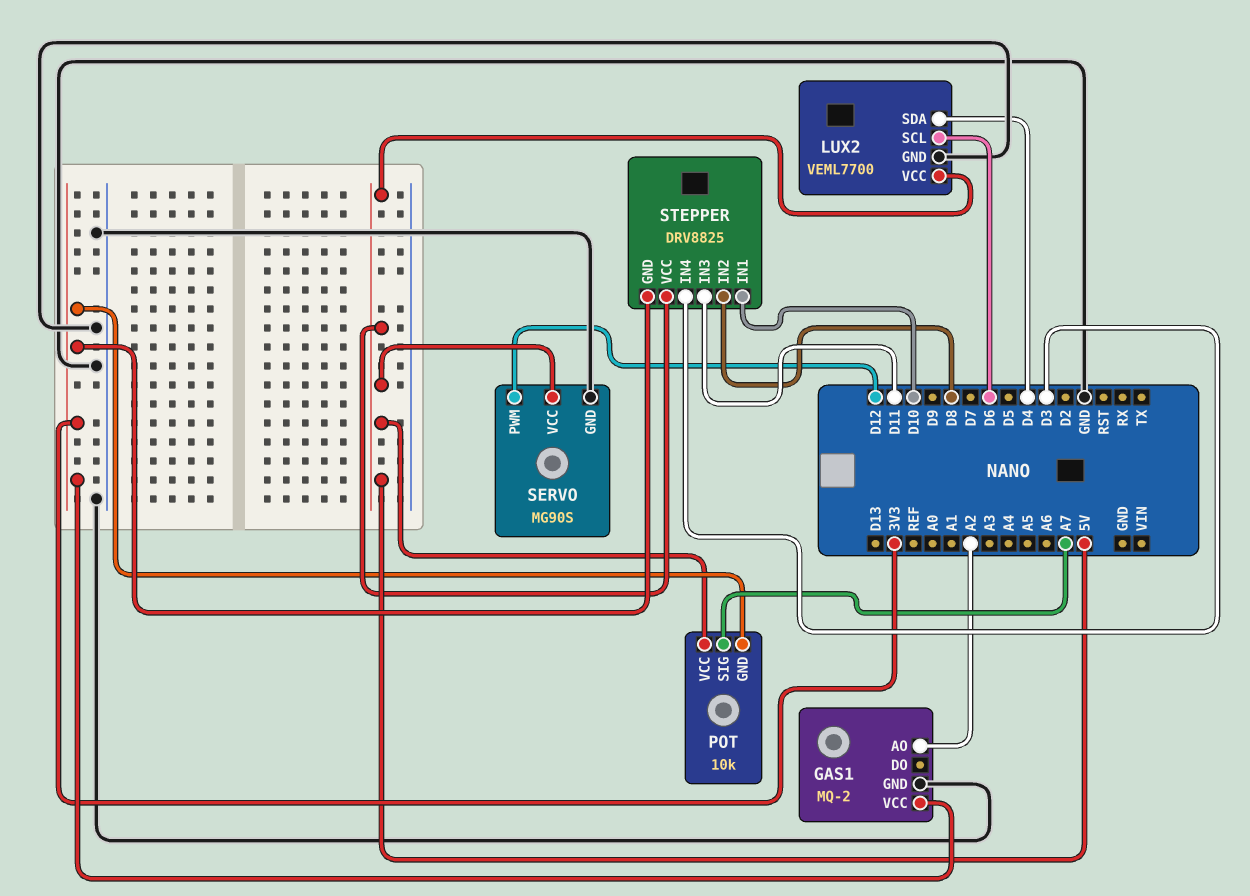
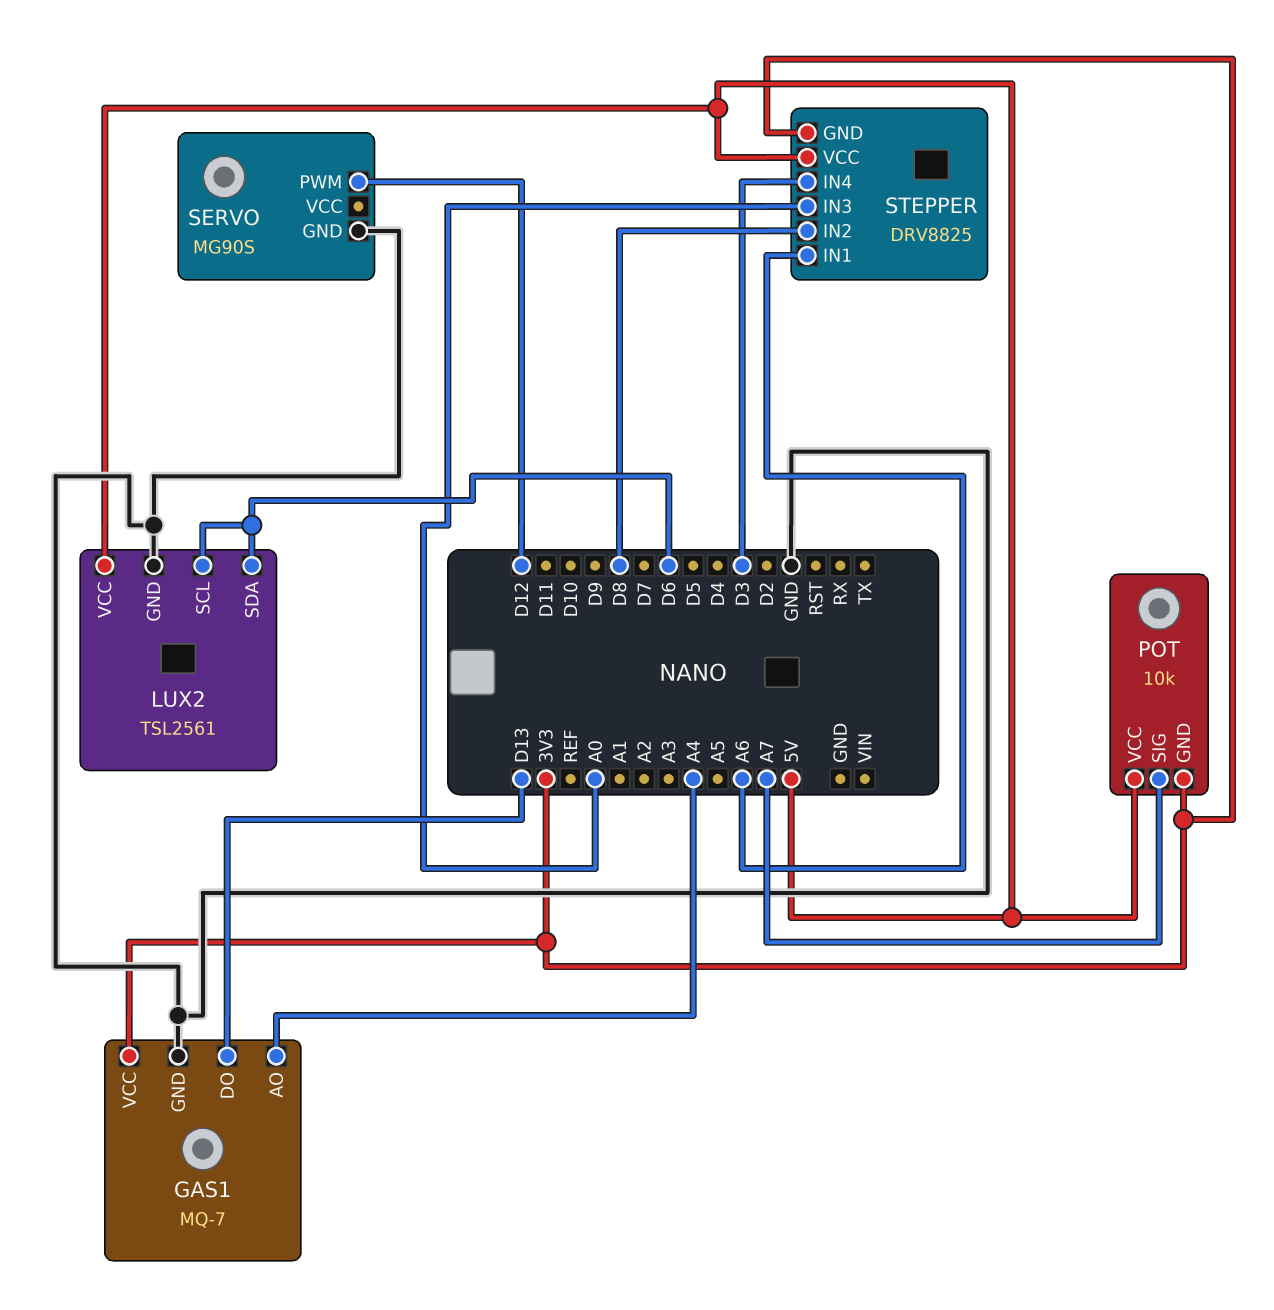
GAS1: MQ-2 -> MQ-7
GAS1 pin AO: A2 -> A4
GAS1 pin DO: none -> D13
LUX2: VEML7700 -> TSL2561
LUX2 pin SDA: D4 -> D6
SERVO pin VCC: 5V -> none
STEPPER pin IN1: D10 -> A6
STEPPER pin IN3: D11 -> A0

